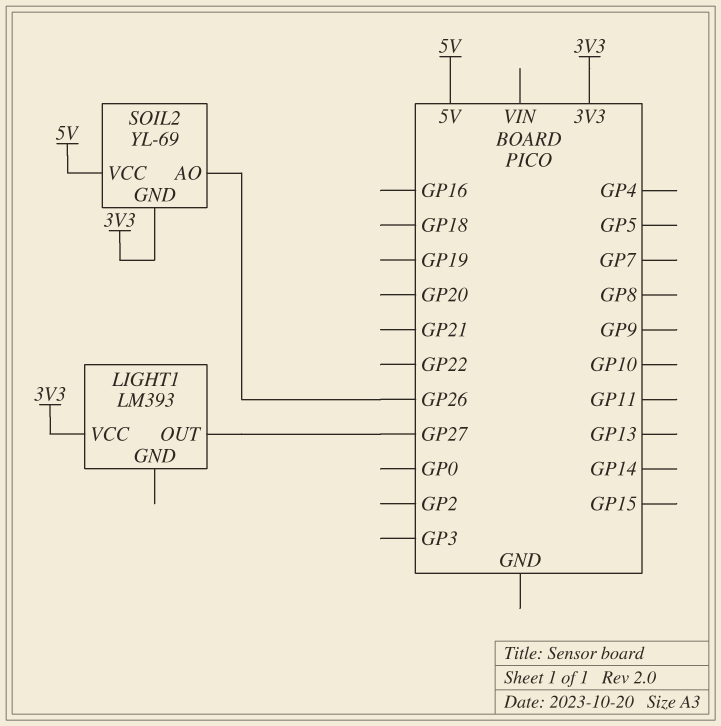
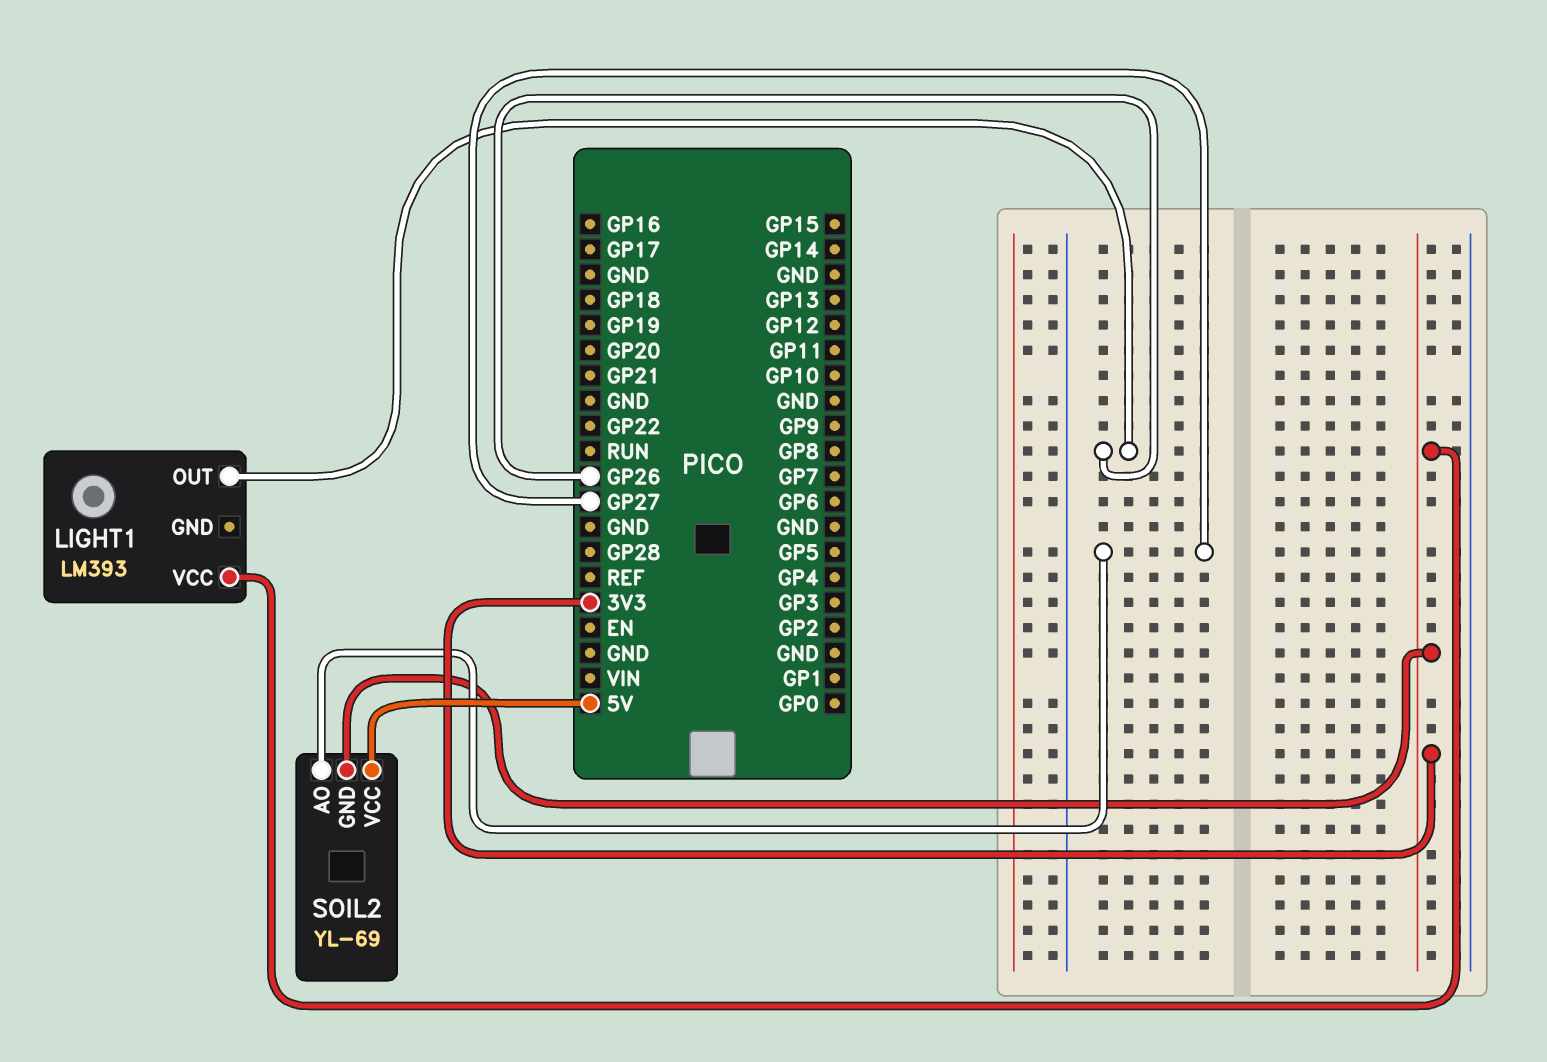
LIGHT1 pin OUT: GP27 -> GP26
SOIL2 pin AO: GP26 -> GP27

